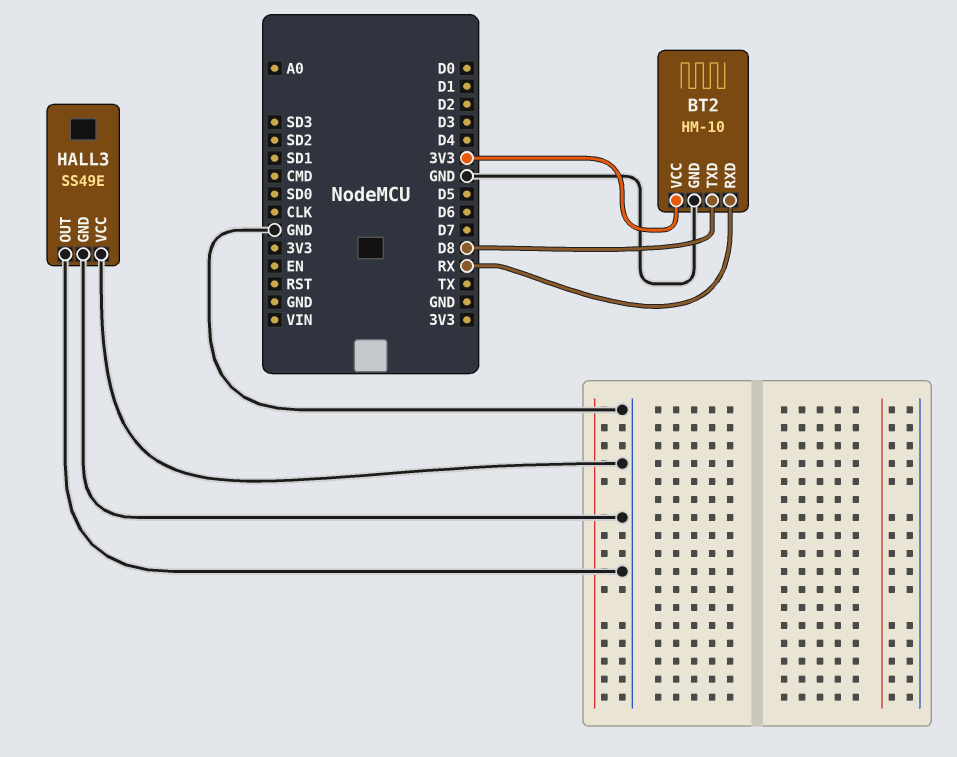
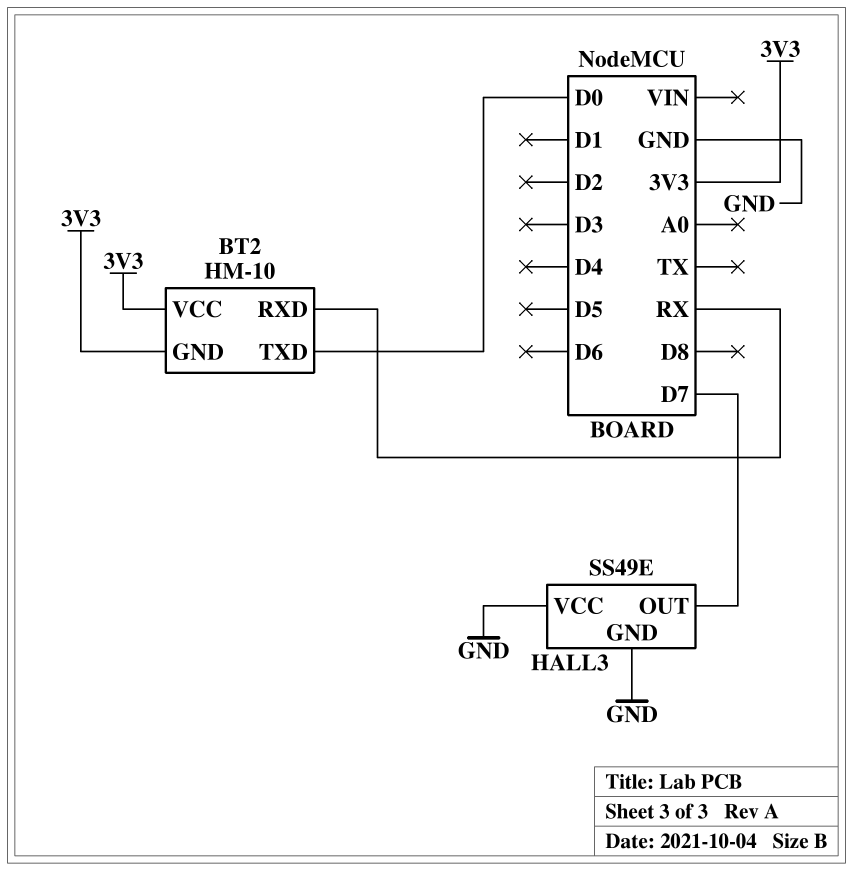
BT2 pin GND: GND -> 3V3
BT2 pin TXD: D8 -> D0
HALL3 pin OUT: GND -> D7

